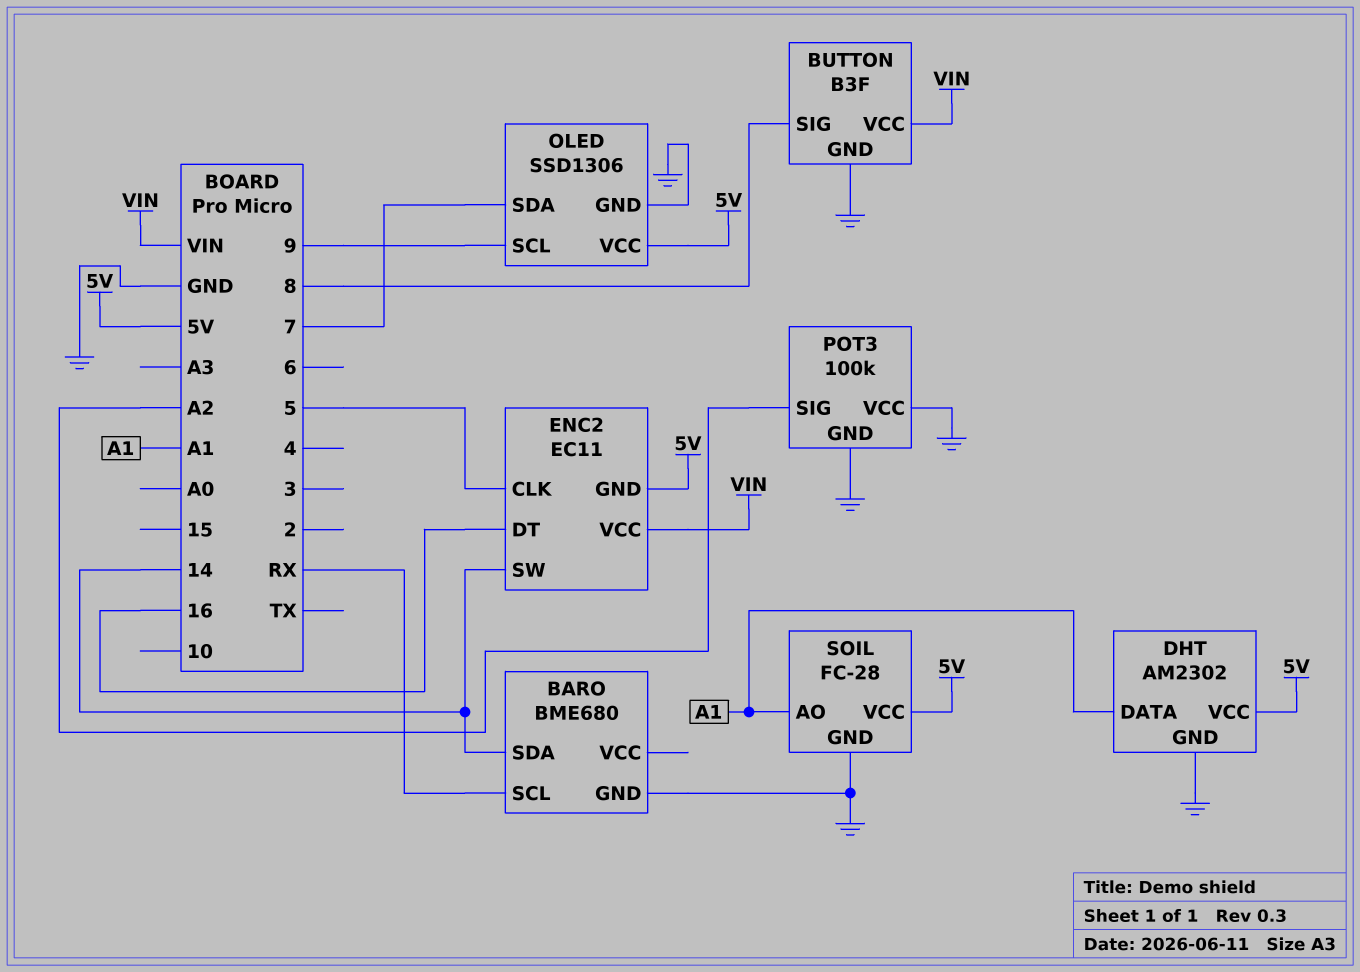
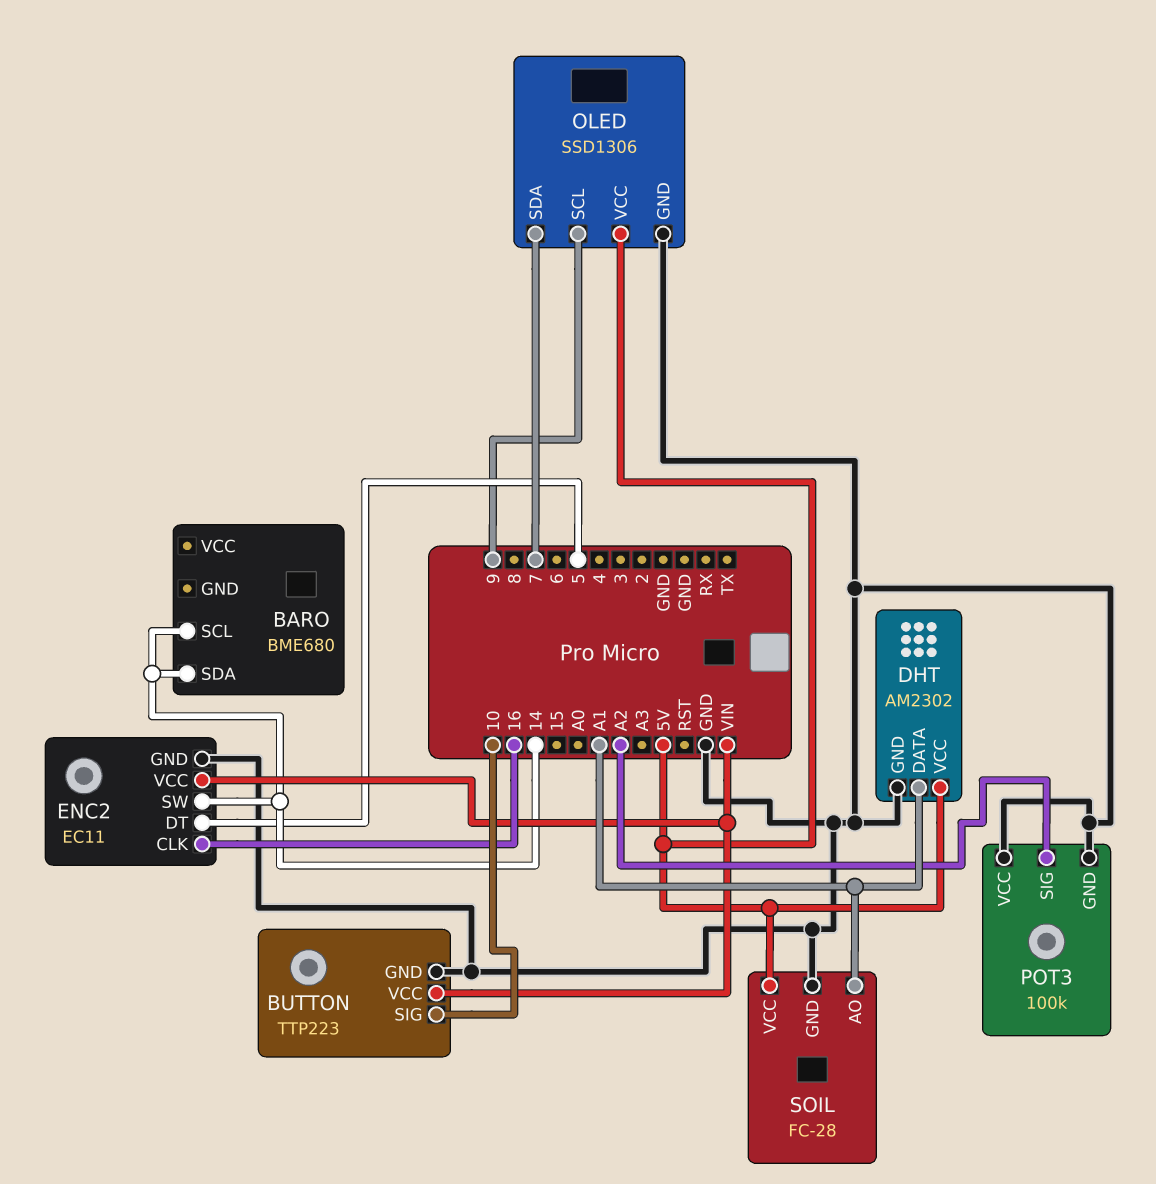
BARO pin GND: GND -> none
BARO pin SCL: RX -> 14
BUTTON: B3F -> TTP223
BUTTON pin SIG: 8 -> 10
ENC2 pin CLK: 5 -> 16
ENC2 pin DT: 16 -> 5
ENC2 pin GND: 5V -> GND

